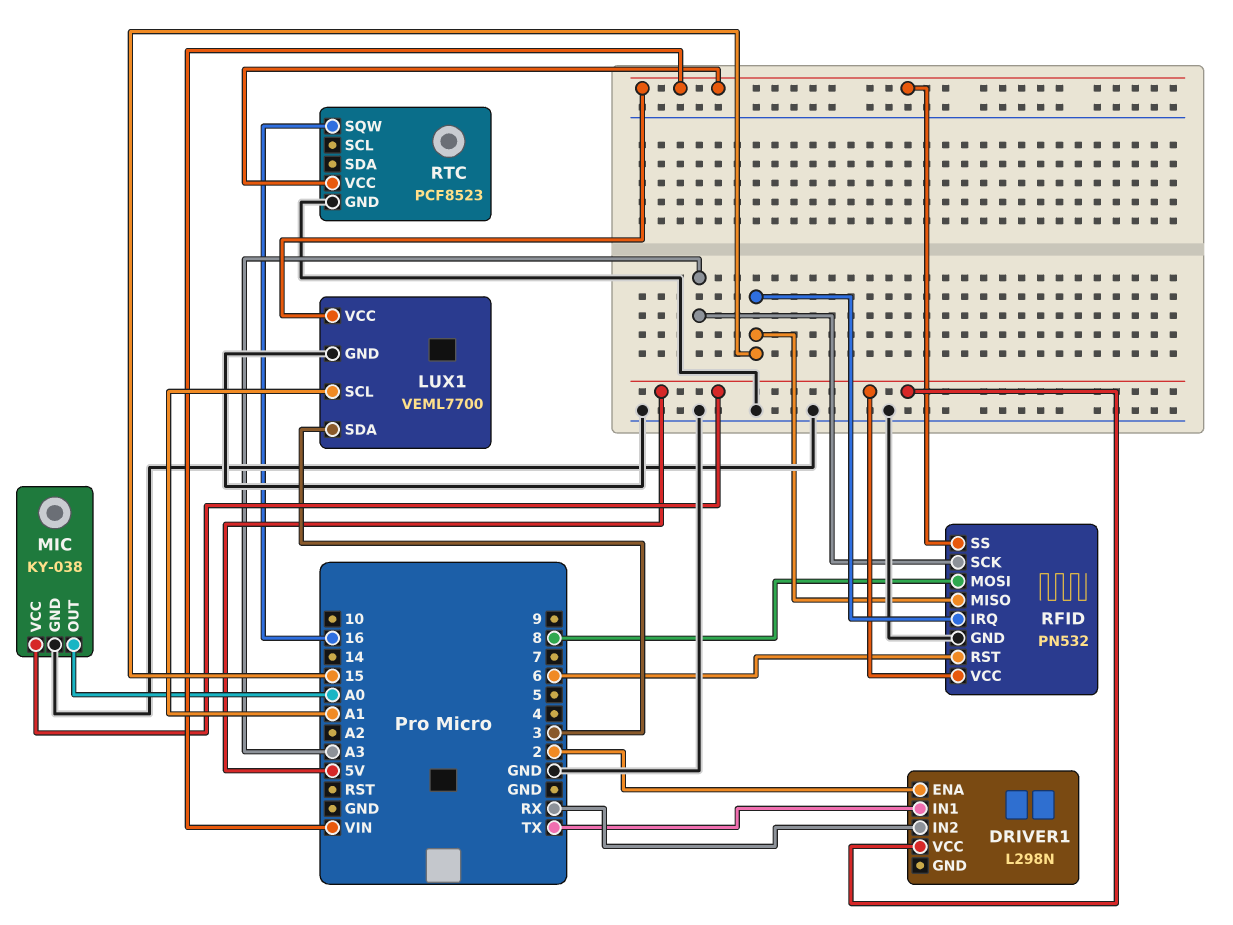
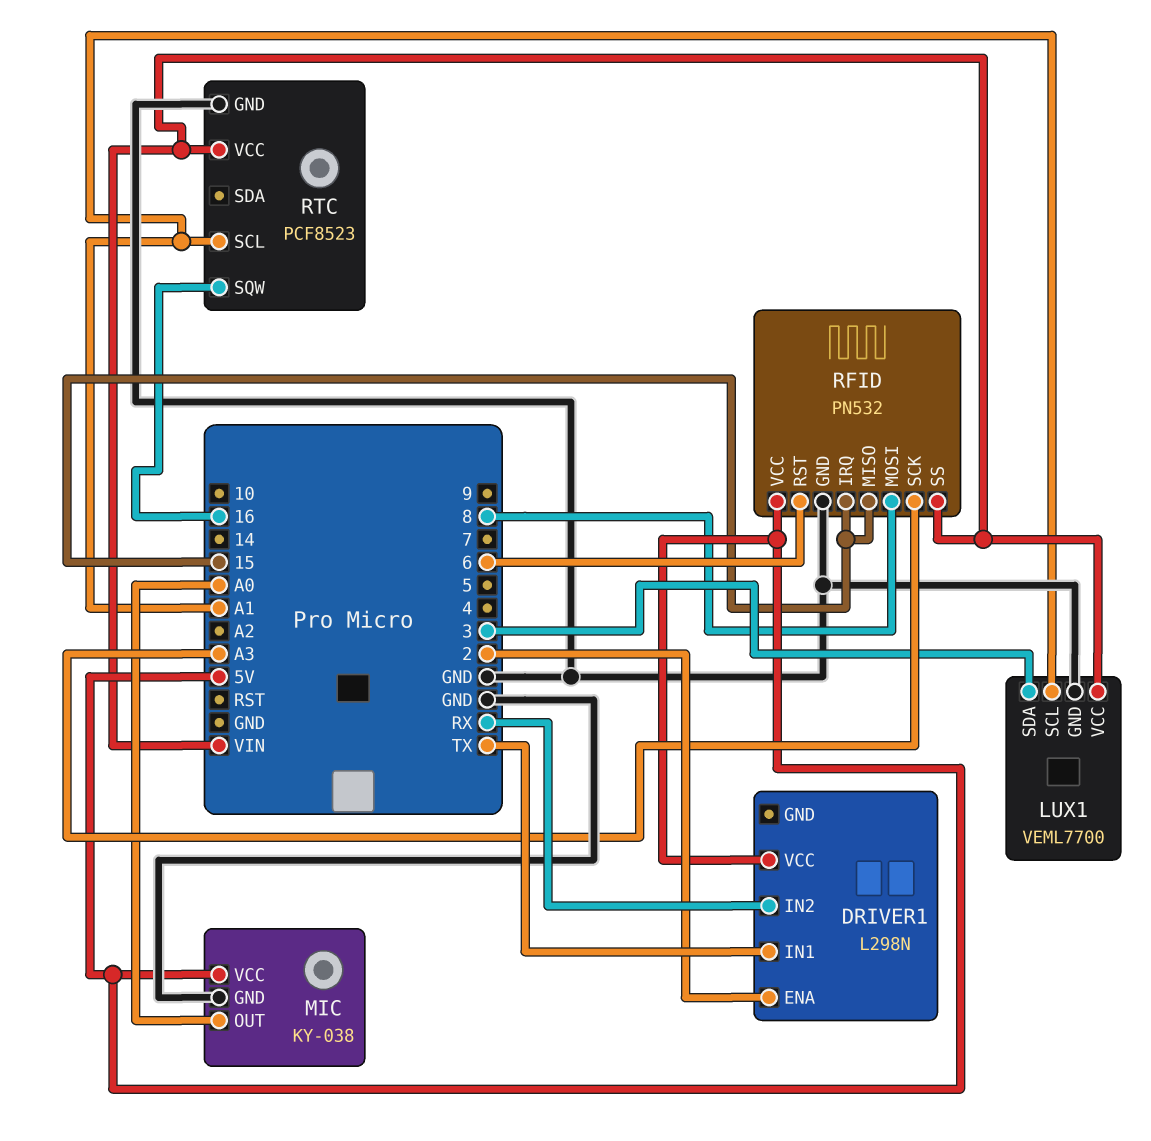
RTC pin SCL: none -> A1

